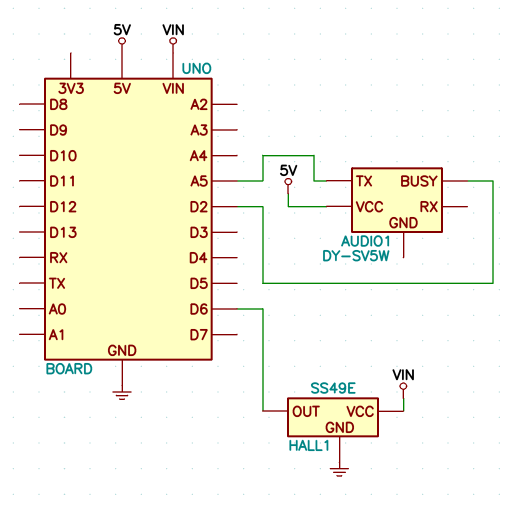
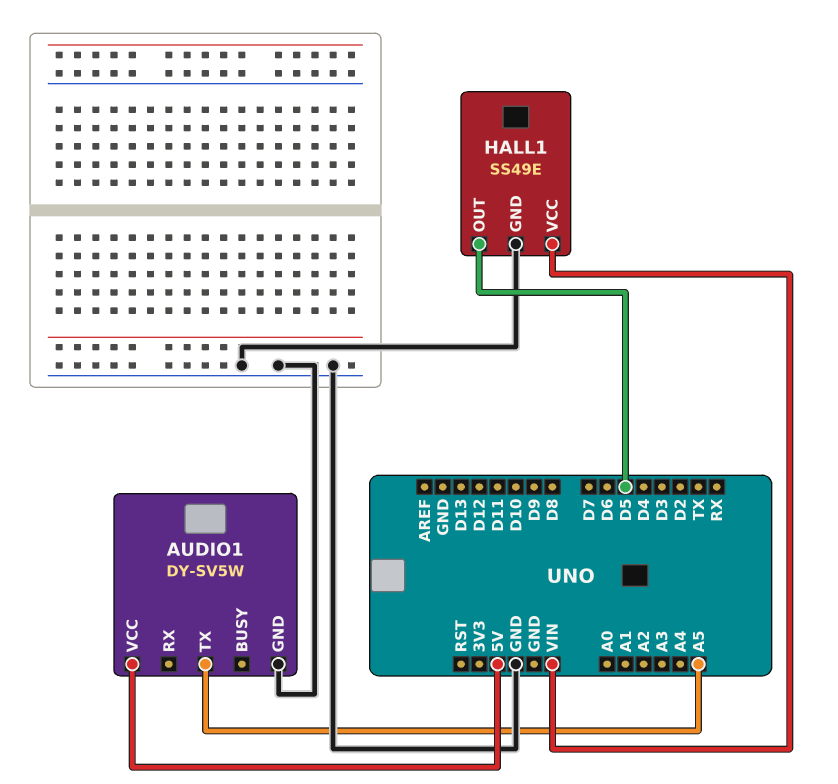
AUDIO1 pin BUSY: D2 -> none
AUDIO1 pin GND: none -> GND
HALL1 pin OUT: D6 -> D5

